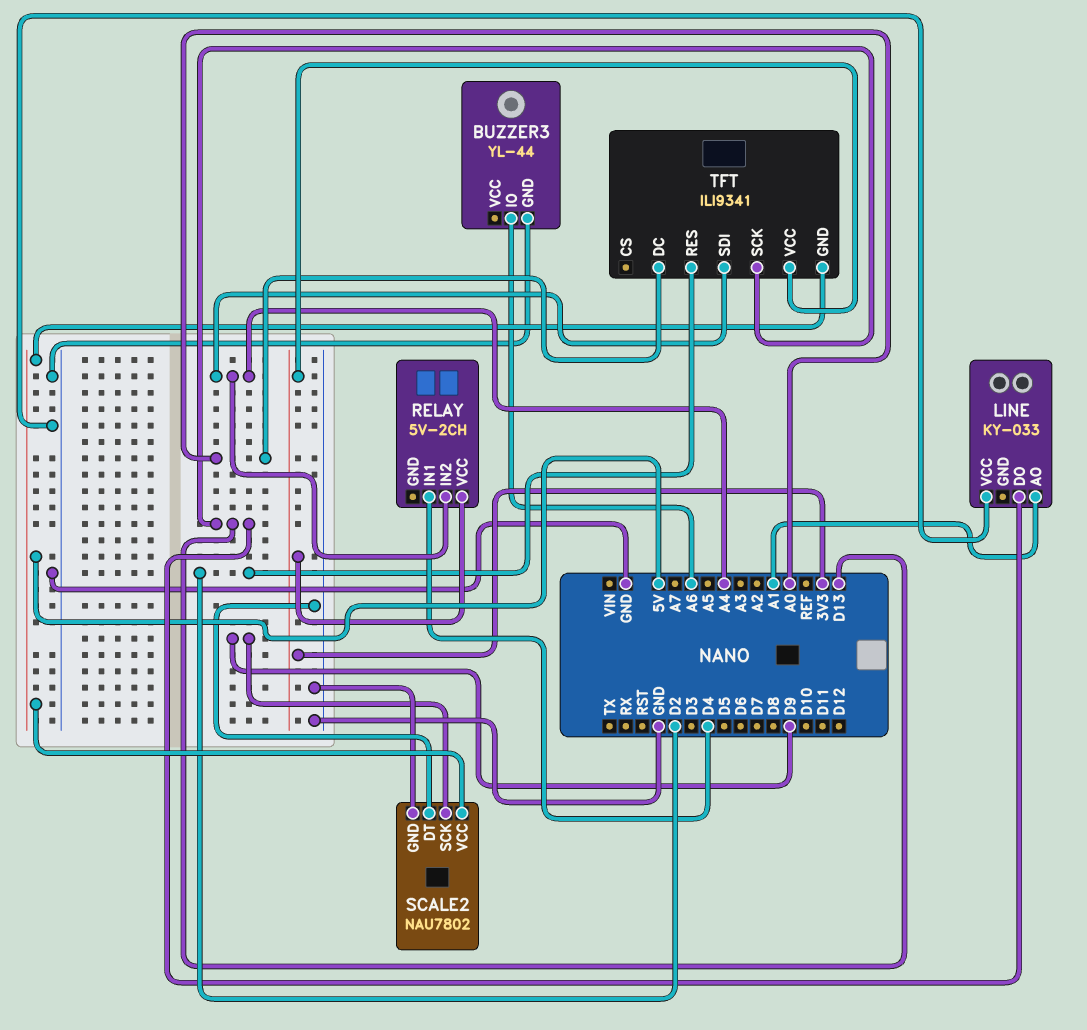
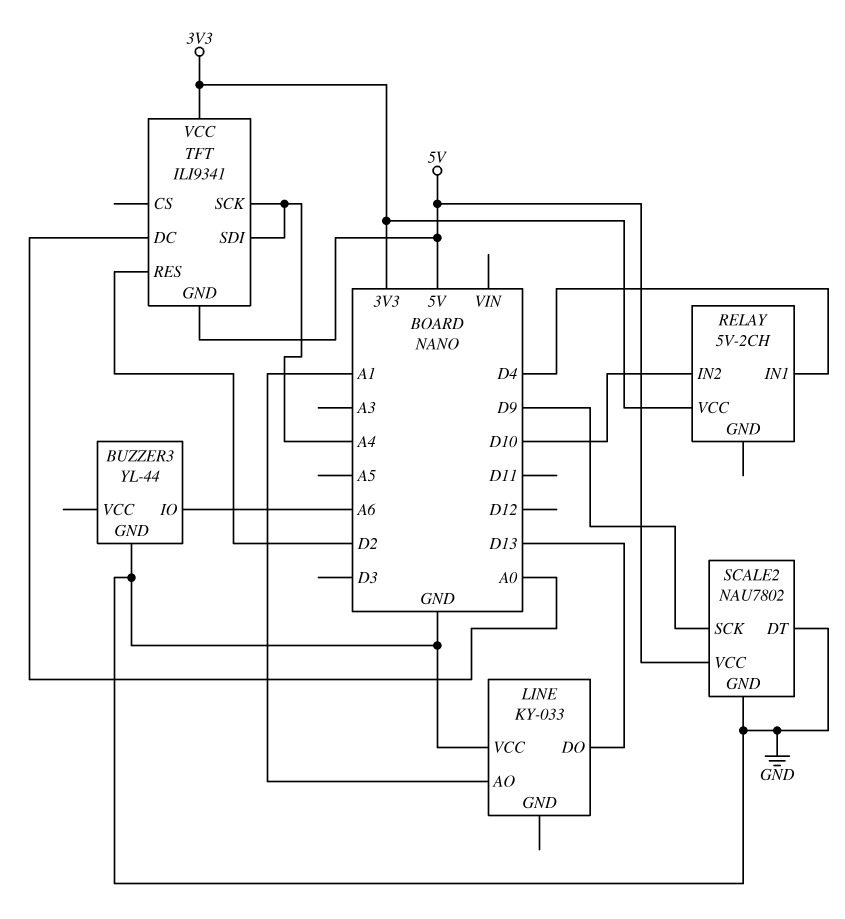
RELAY pin IN2: A4 -> D10
TFT pin SCK: D13 -> A4

